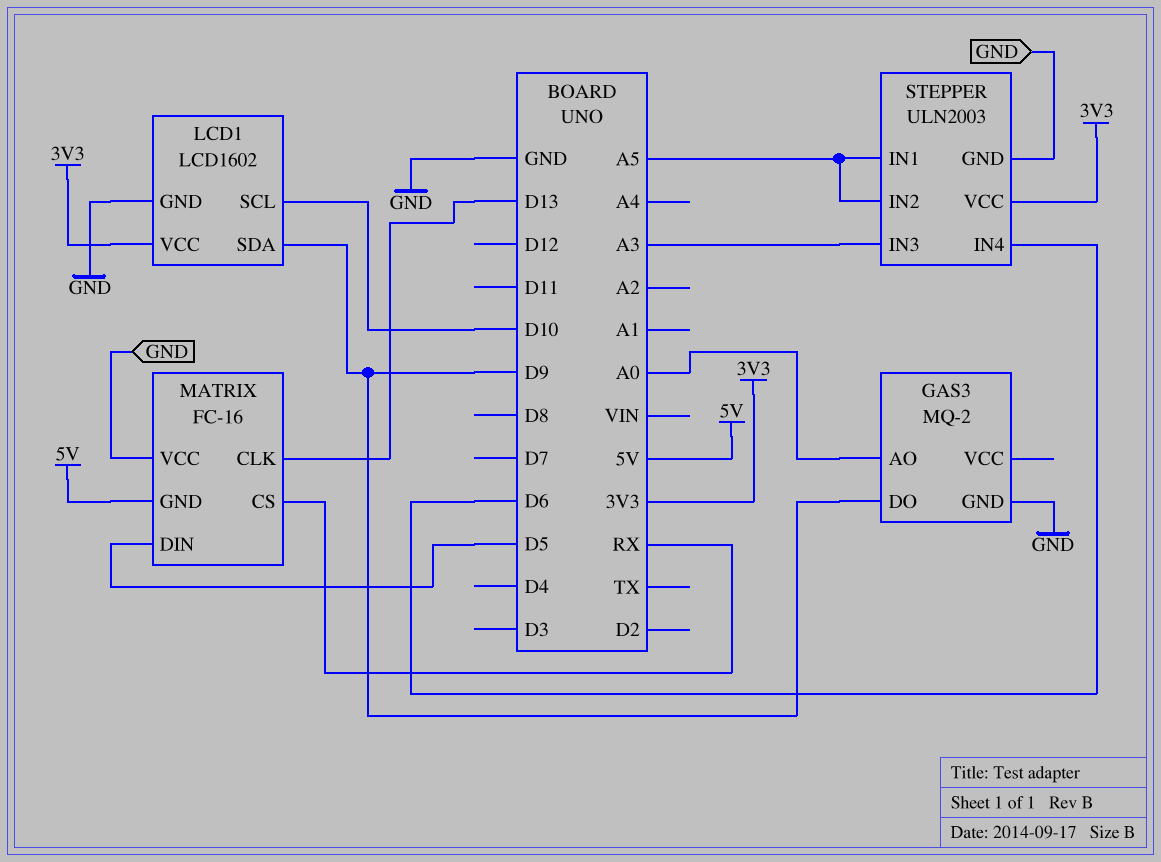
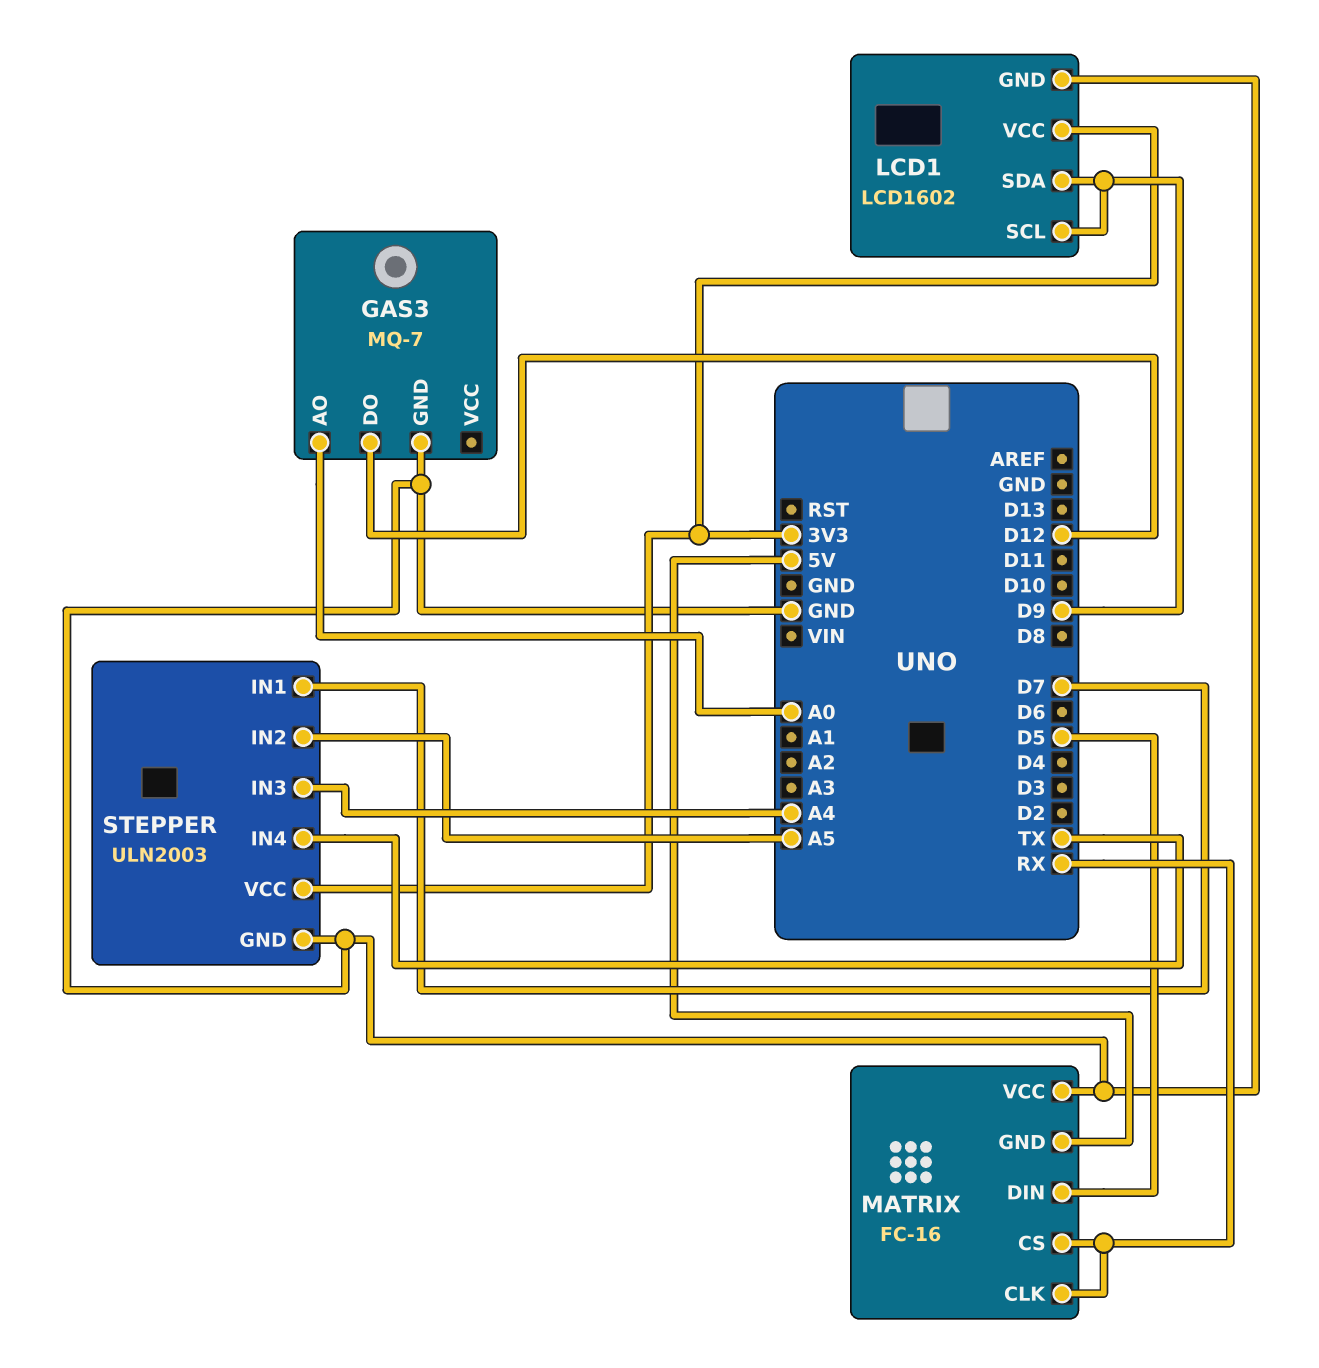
GAS3: MQ-2 -> MQ-7
GAS3 pin DO: D9 -> D12
LCD1 pin SCL: D10 -> D9
MATRIX pin CLK: D13 -> RX
STEPPER pin IN1: A5 -> D7
STEPPER pin IN3: A3 -> A4
STEPPER pin IN4: D6 -> TX

